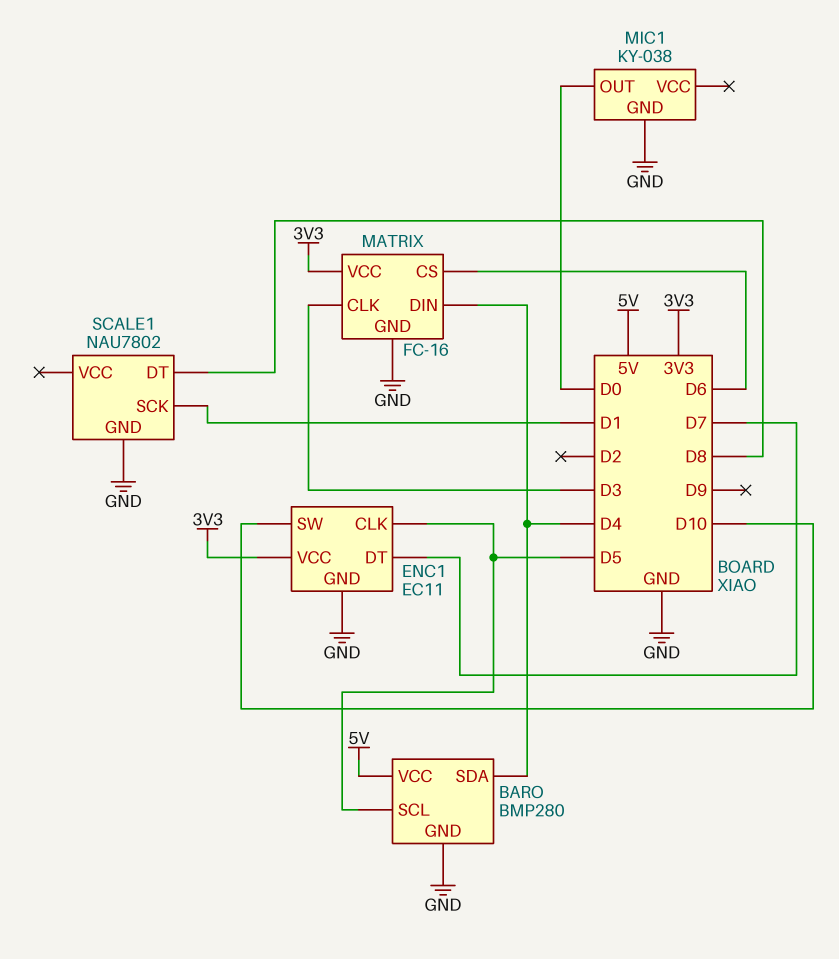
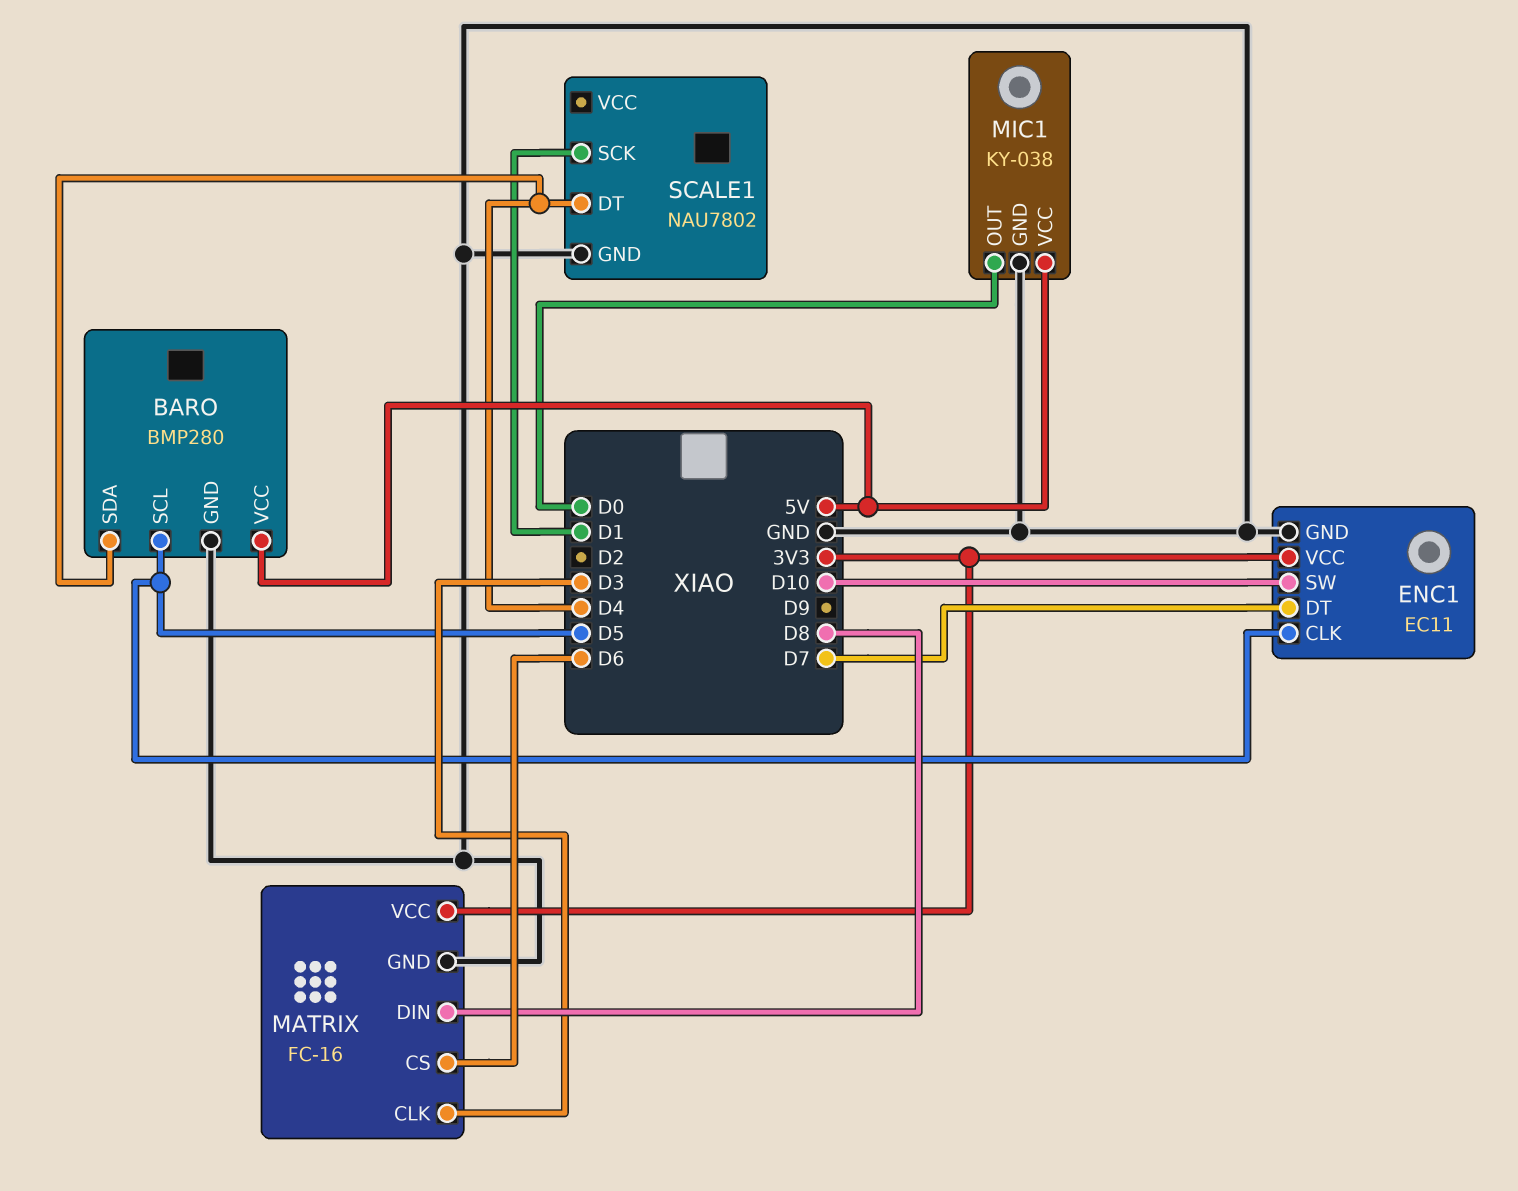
MATRIX pin DIN: D4 -> D8
MIC1 pin VCC: none -> 5V
SCALE1 pin DT: D8 -> D4

